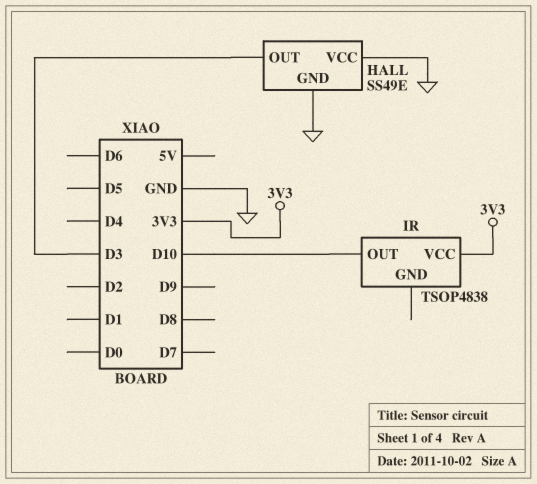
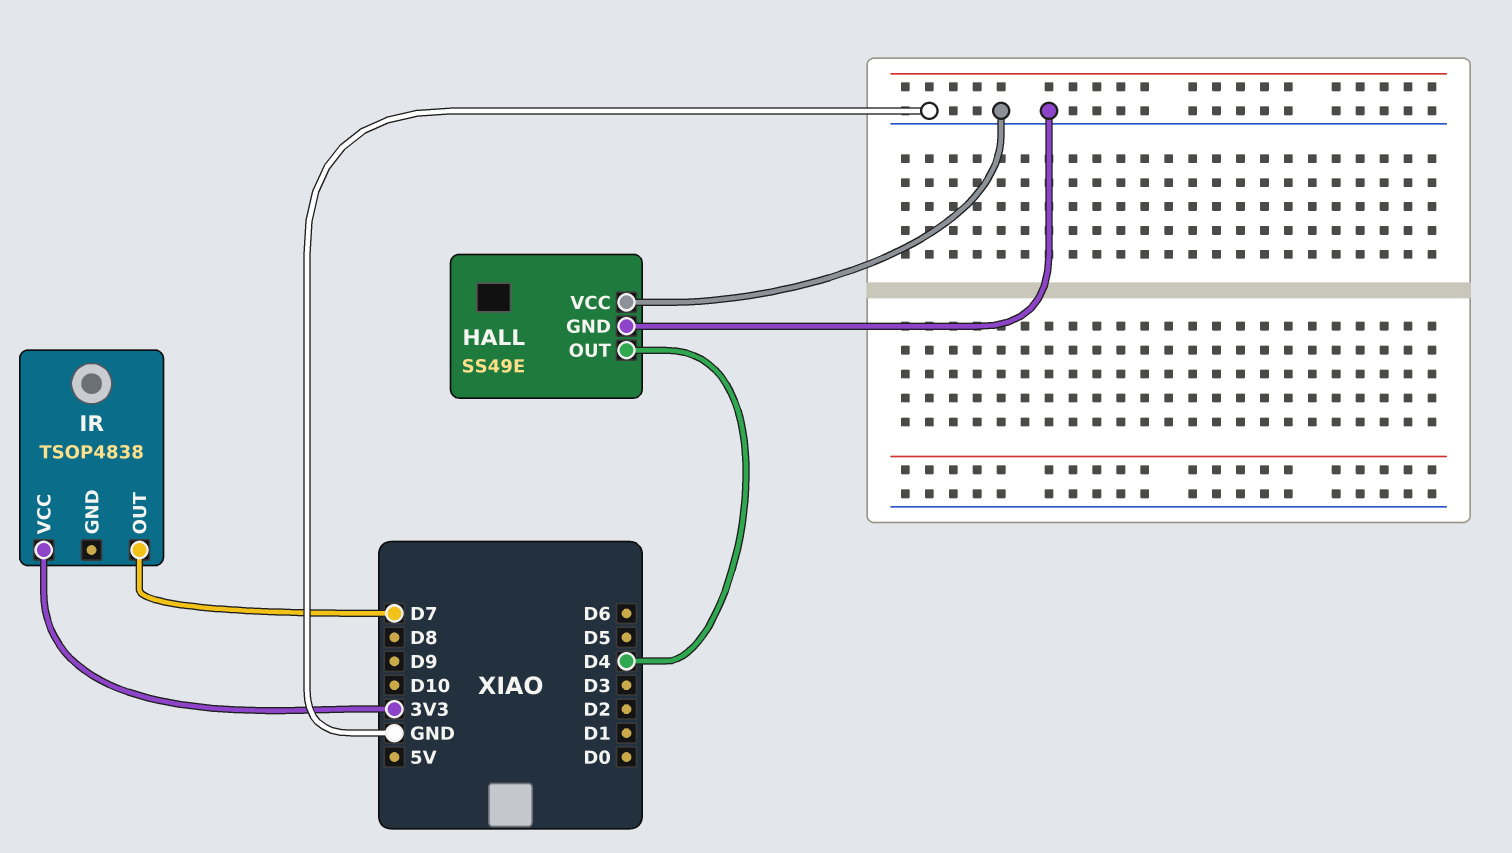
HALL pin OUT: D3 -> D4
IR pin OUT: D10 -> D7

